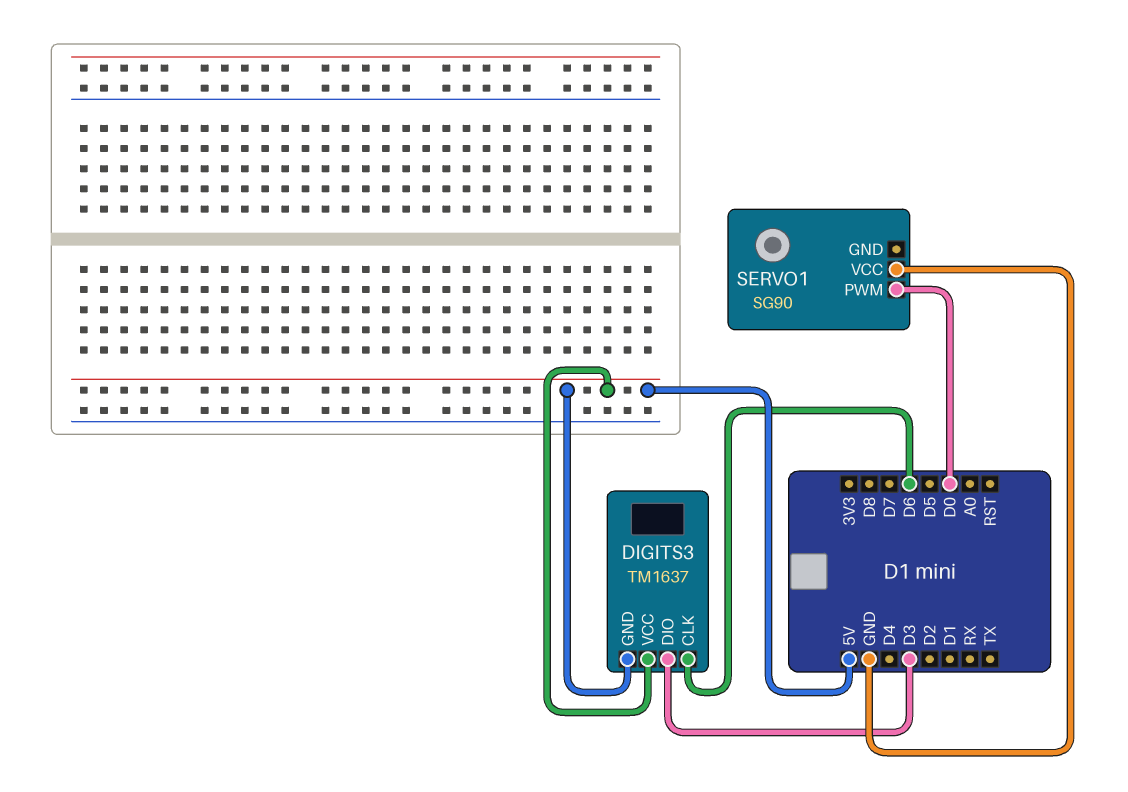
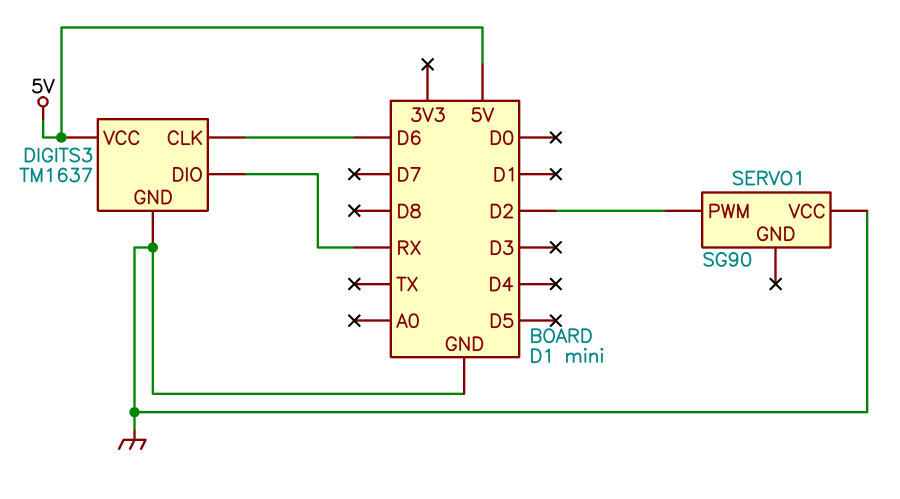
DIGITS3 pin DIO: D3 -> RX
DIGITS3 pin GND: 5V -> GND
SERVO1 pin PWM: D0 -> D2

